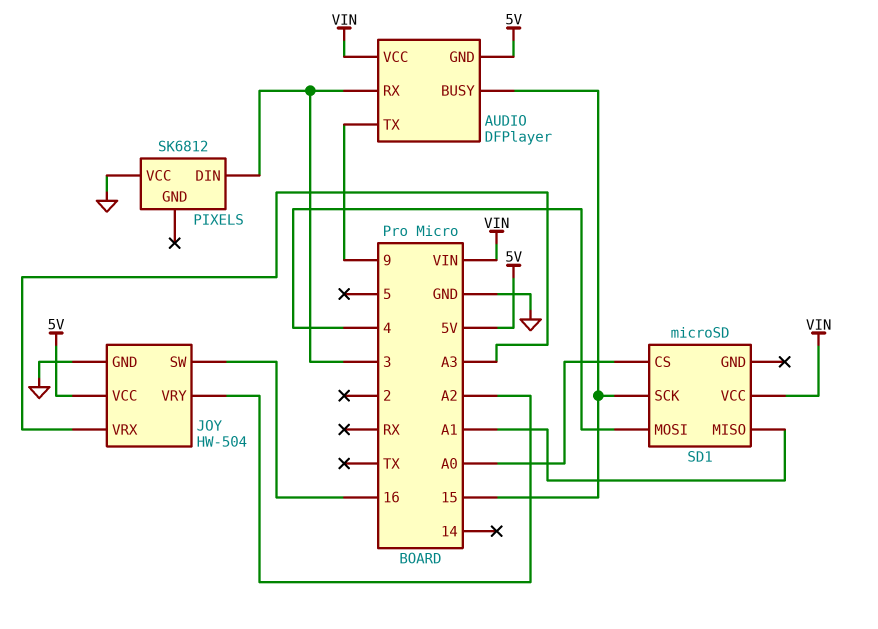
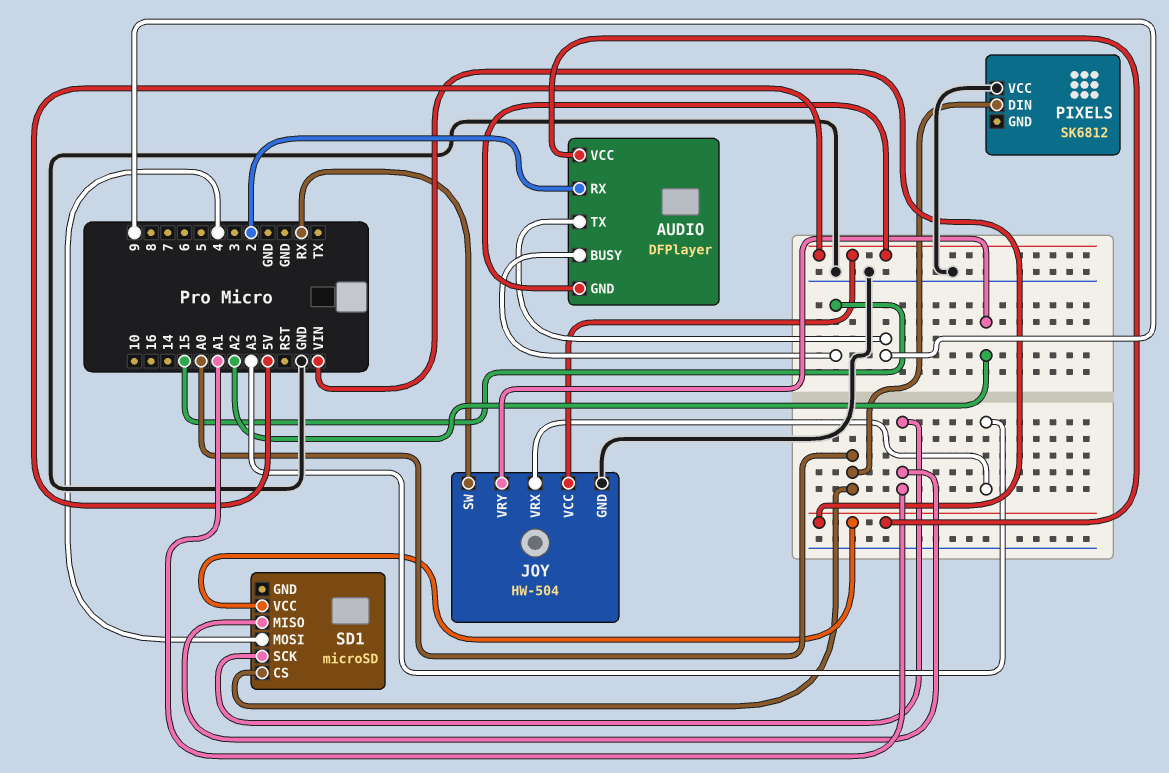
AUDIO pin RX: 3 -> 2
JOY pin SW: 16 -> RX
PIXELS pin DIN: 3 -> A0
SD1 pin SCK: 15 -> A1

